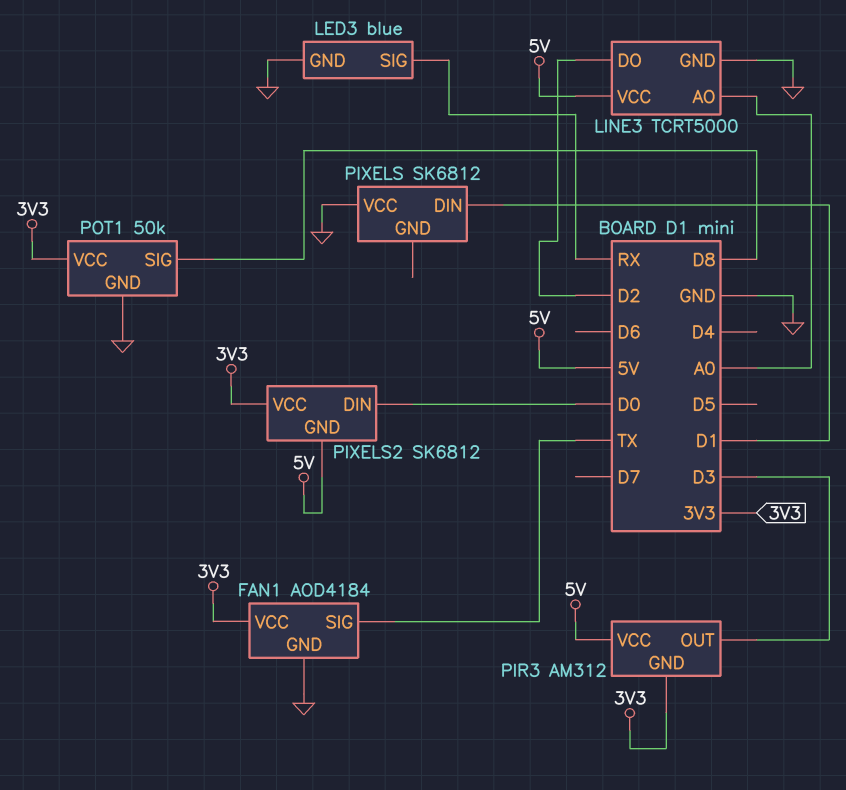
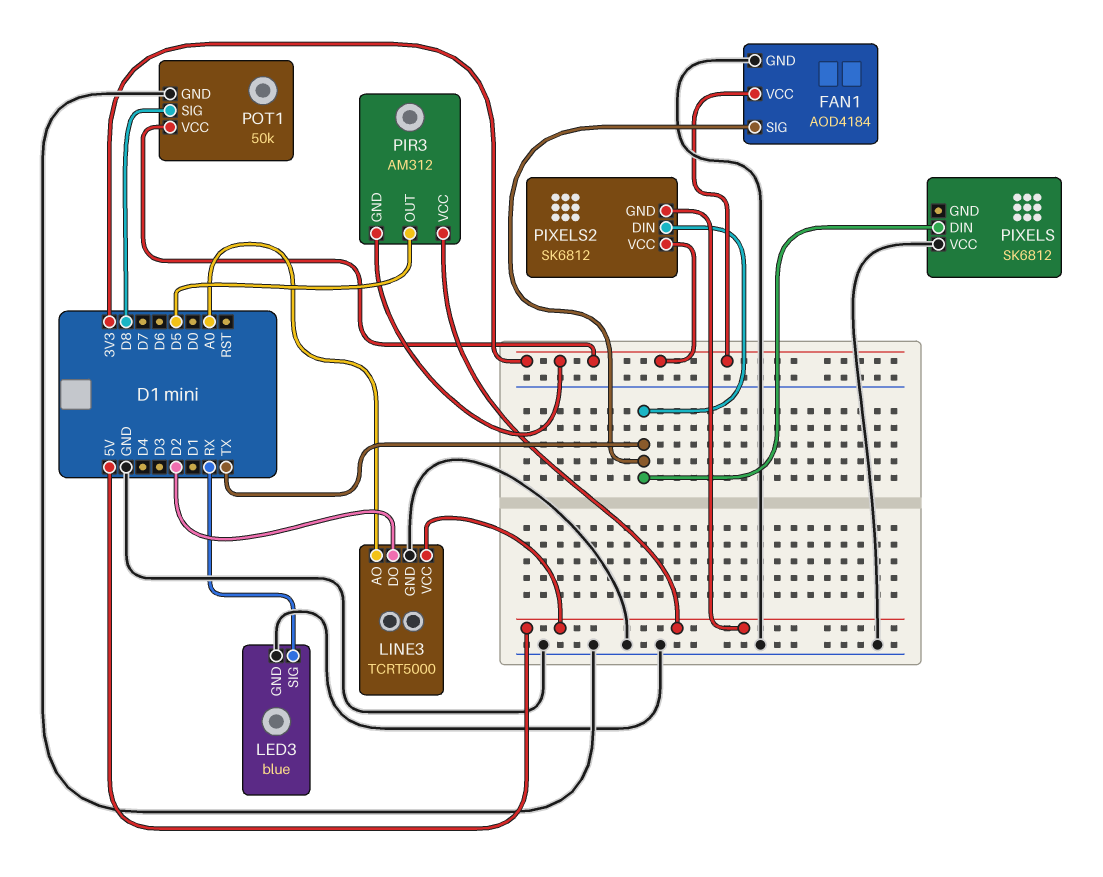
PIR3 pin OUT: D3 -> D5
PIXELS pin DIN: D1 -> TX
PIXELS2 pin DIN: D0 -> TX

